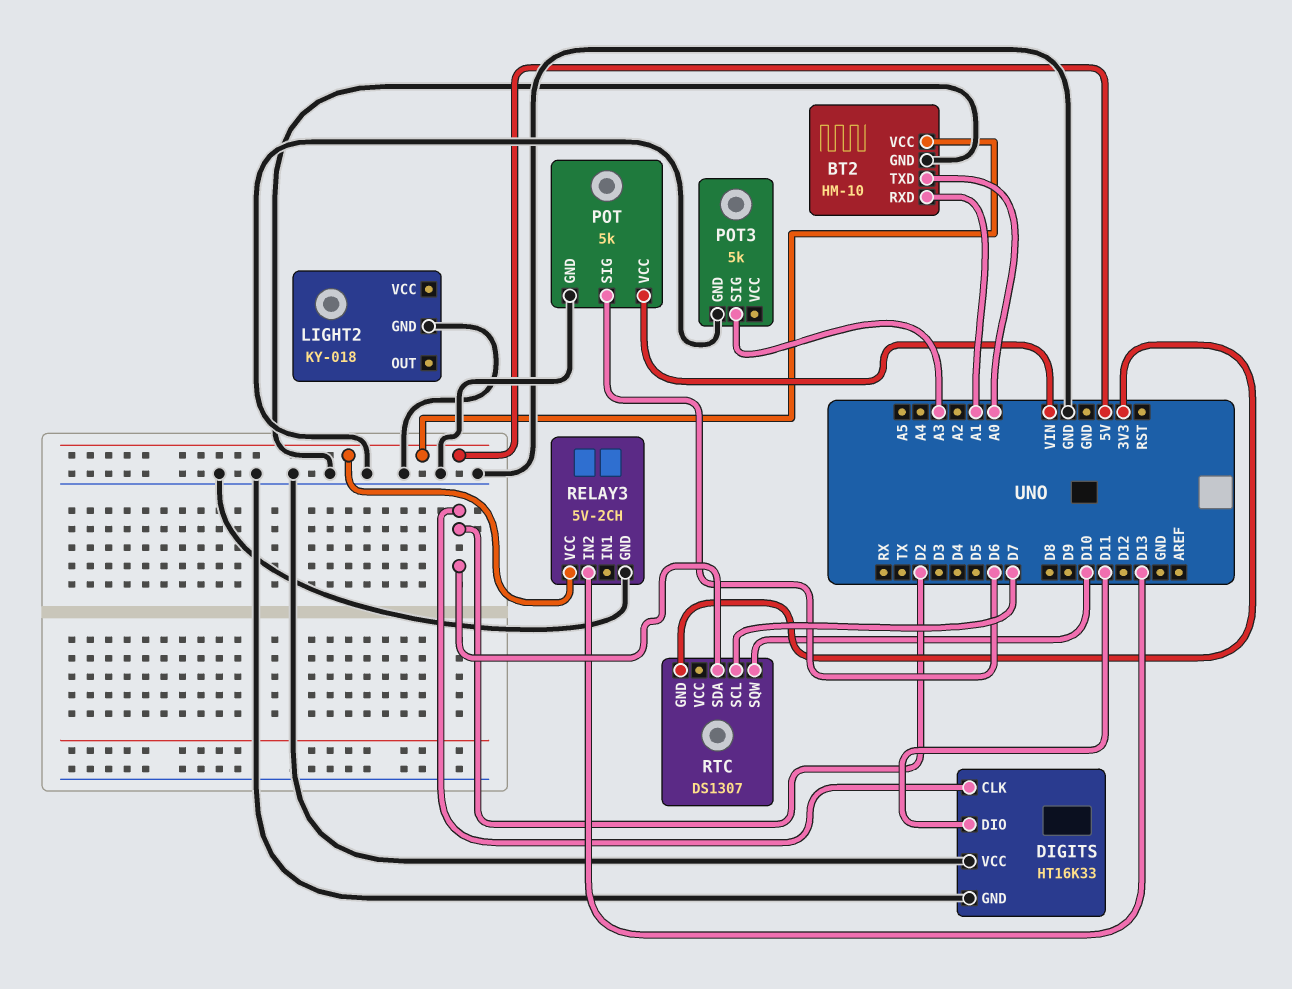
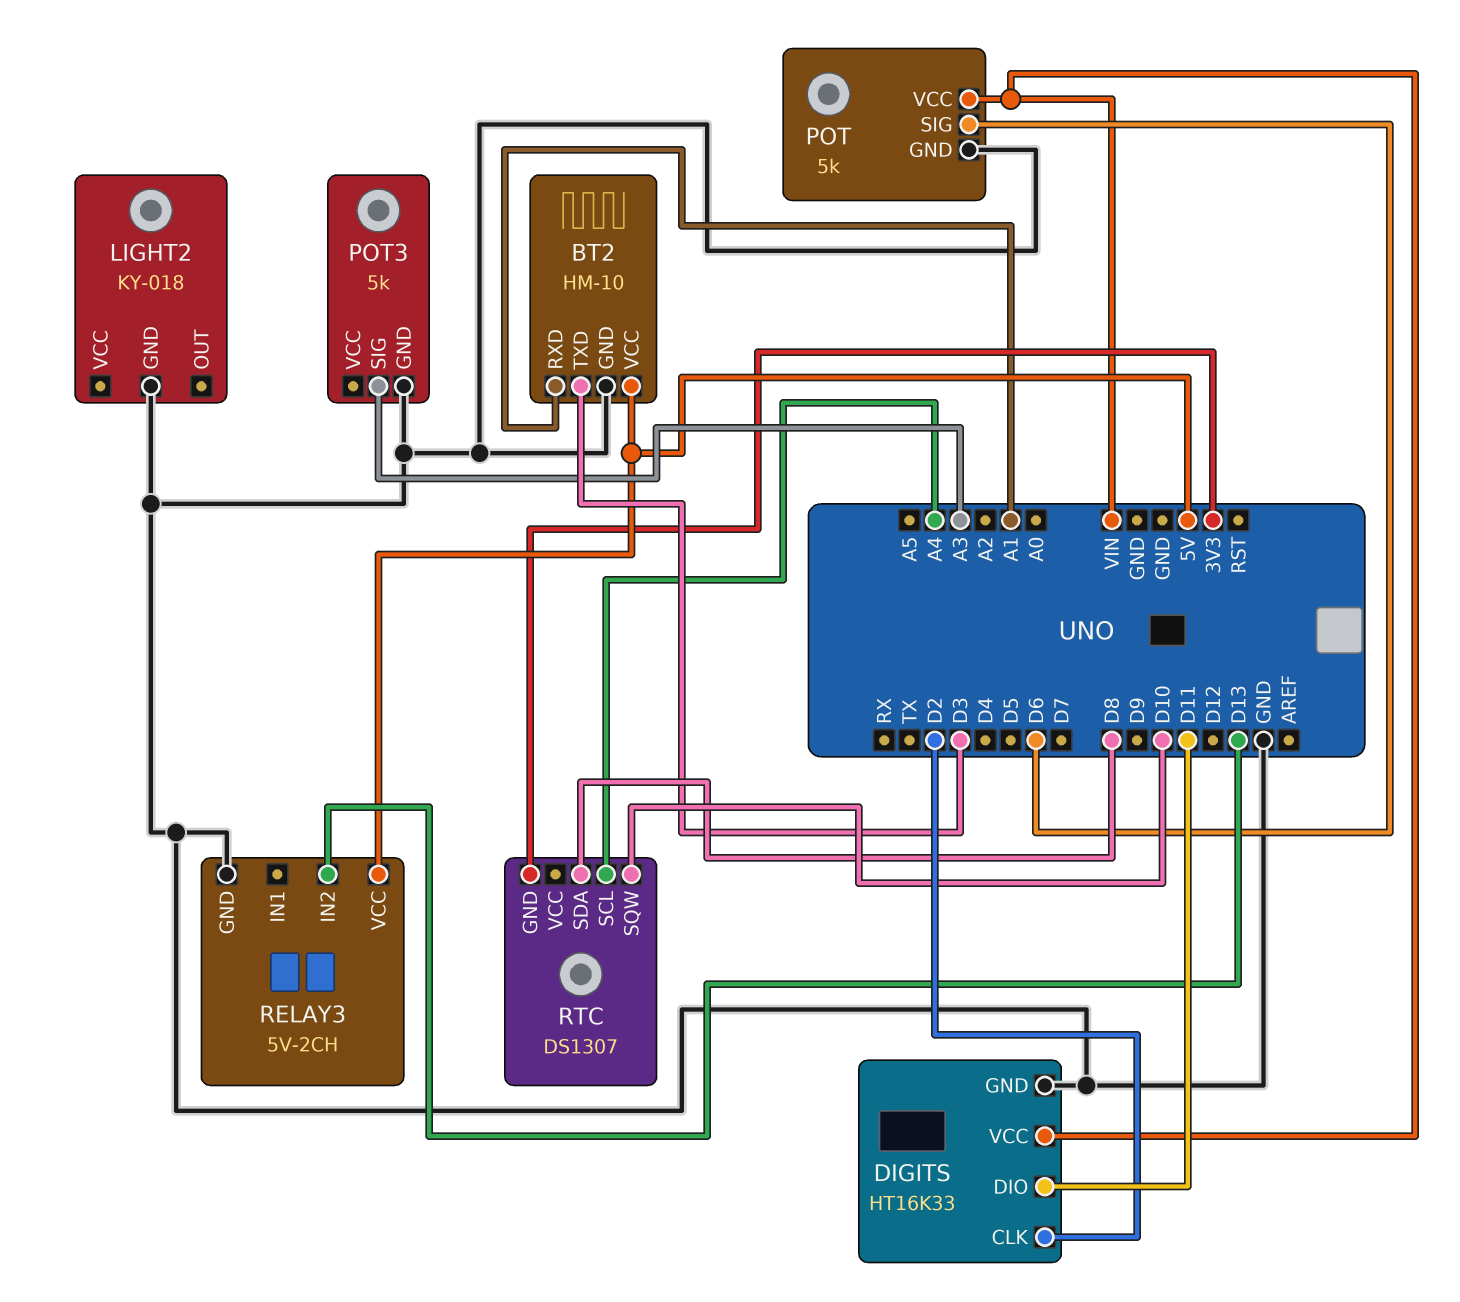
BT2 pin TXD: A0 -> D3
DIGITS pin VCC: GND -> VIN
RTC pin SCL: D7 -> A4
RTC pin SDA: D2 -> D8

